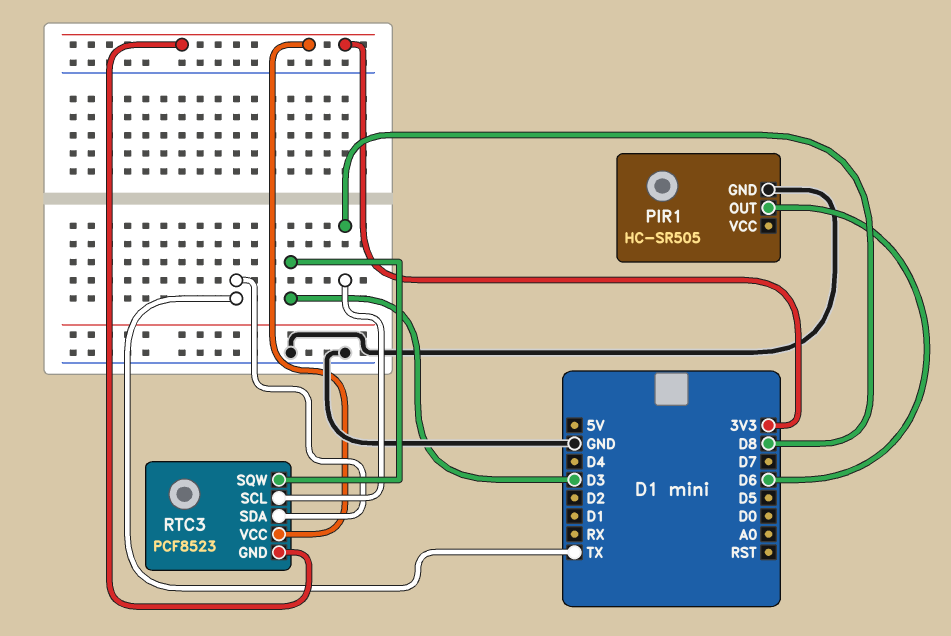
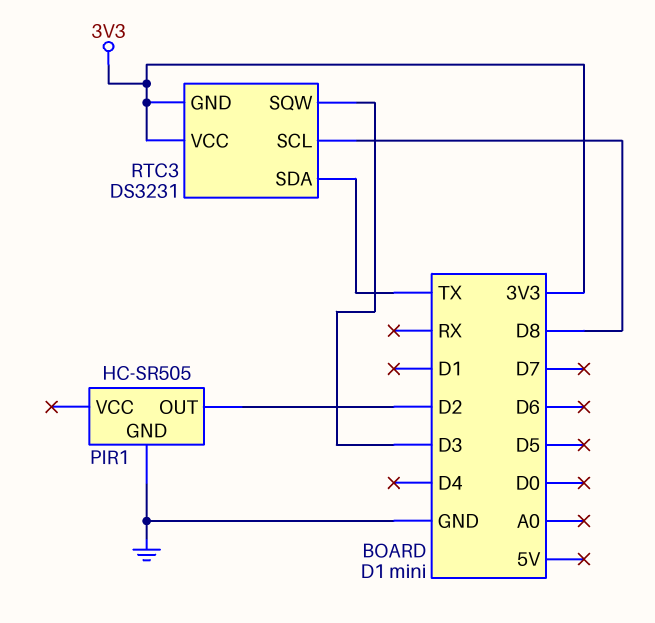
PIR1 pin OUT: D6 -> D2
RTC3: PCF8523 -> DS3231

